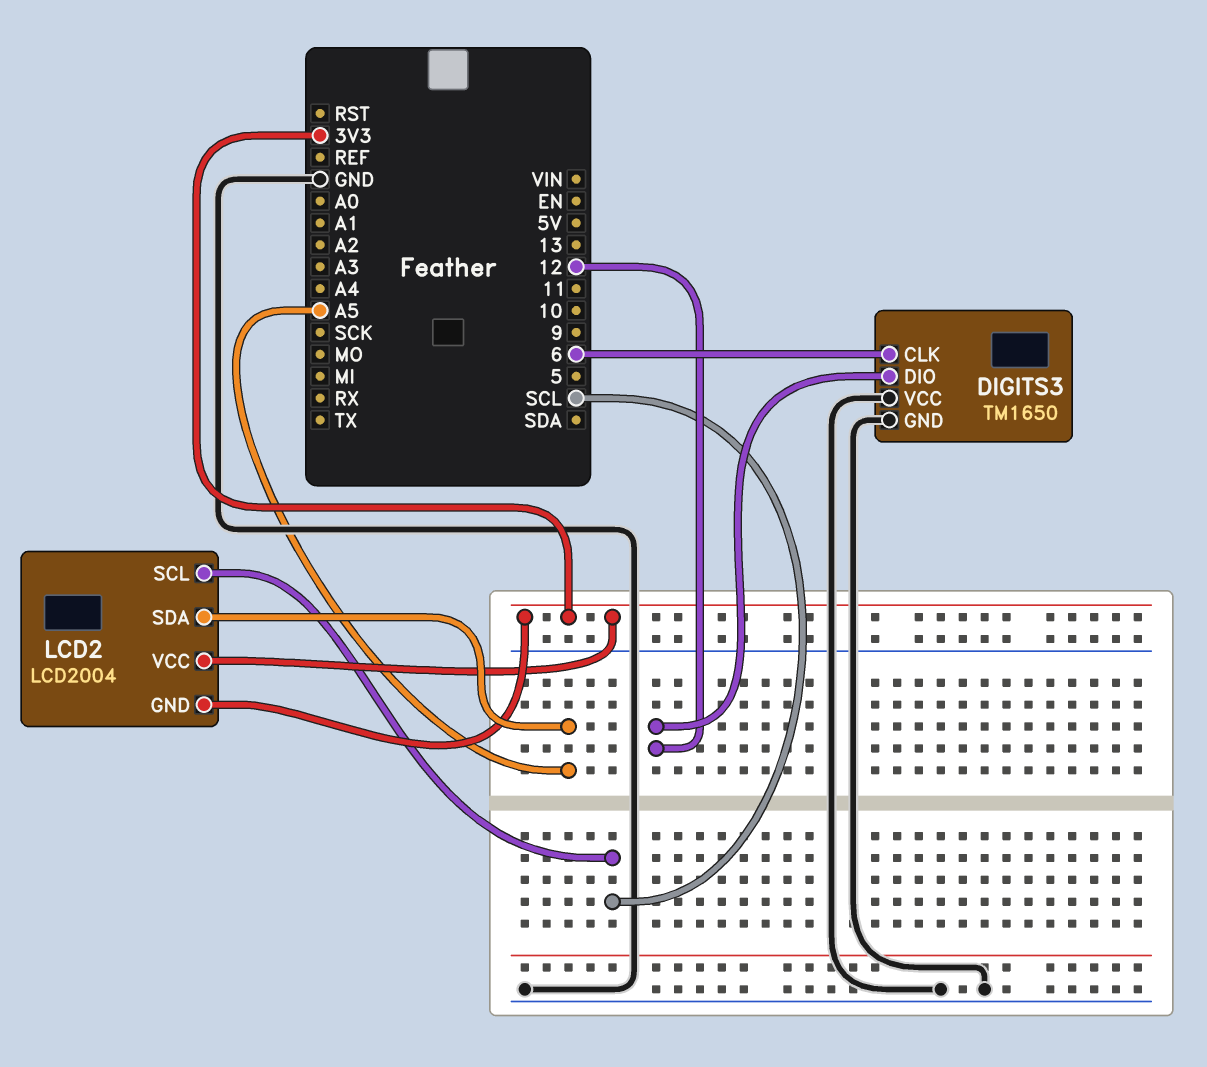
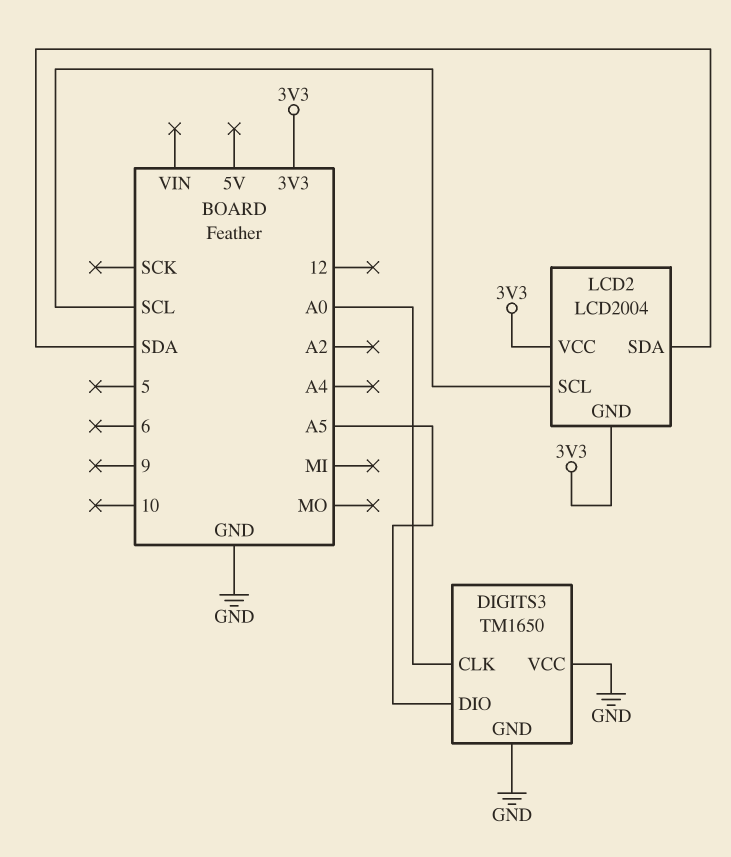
DIGITS3 pin CLK: 6 -> A0
DIGITS3 pin DIO: 12 -> A5
LCD2 pin SDA: A5 -> SDA

